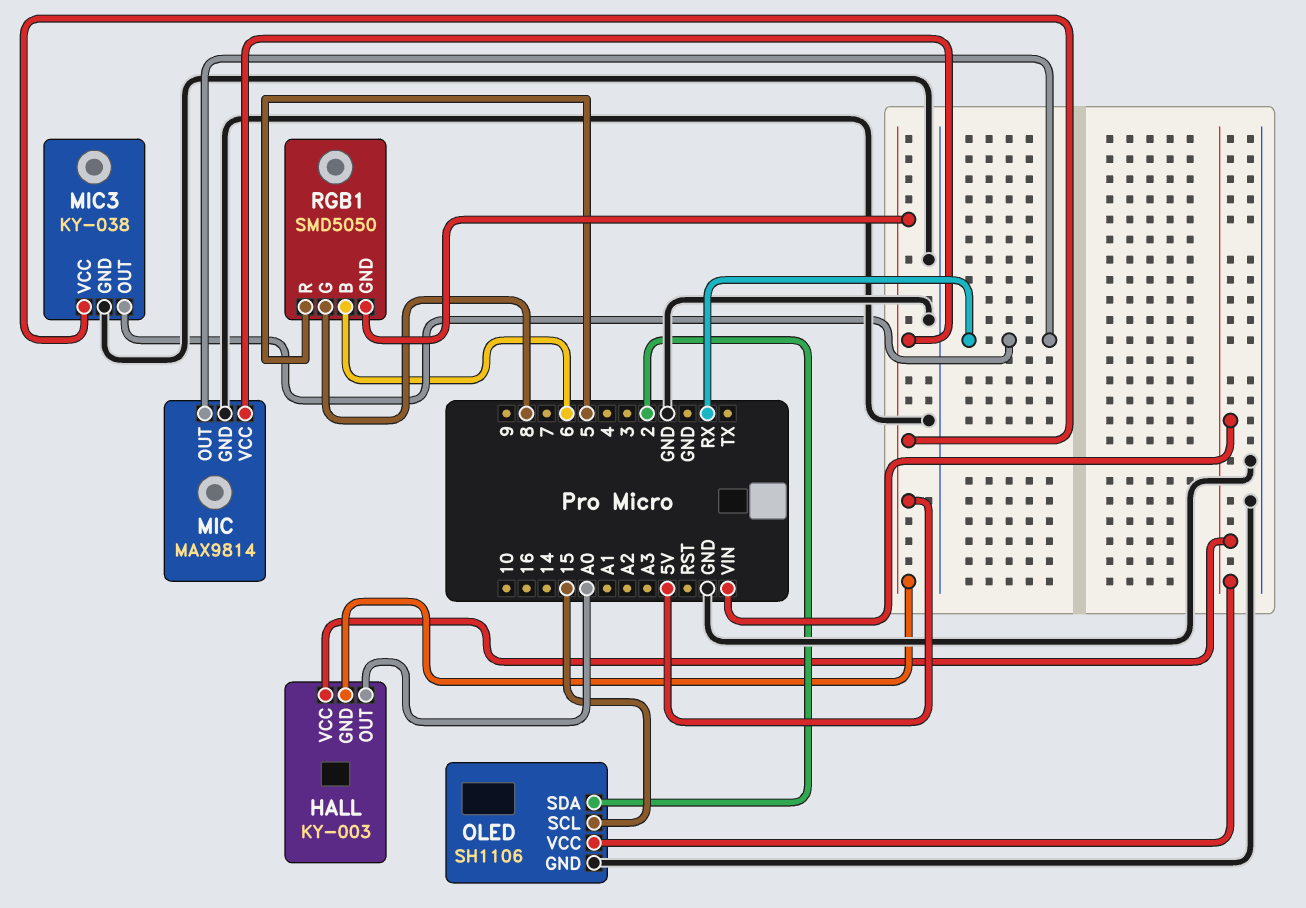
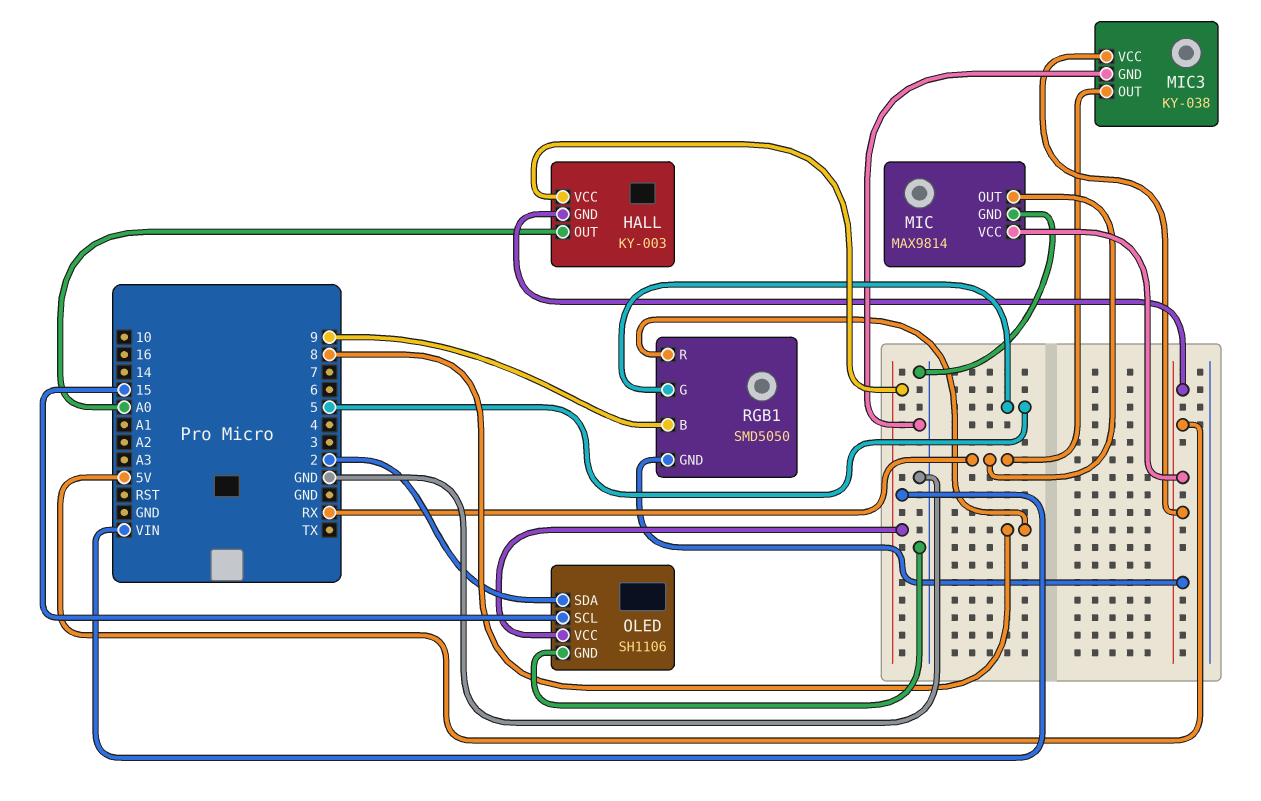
RGB1 pin B: 6 -> 9
RGB1 pin G: 8 -> 5
RGB1 pin R: 5 -> 8

